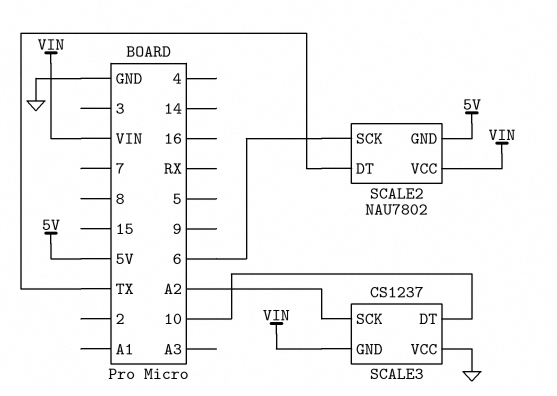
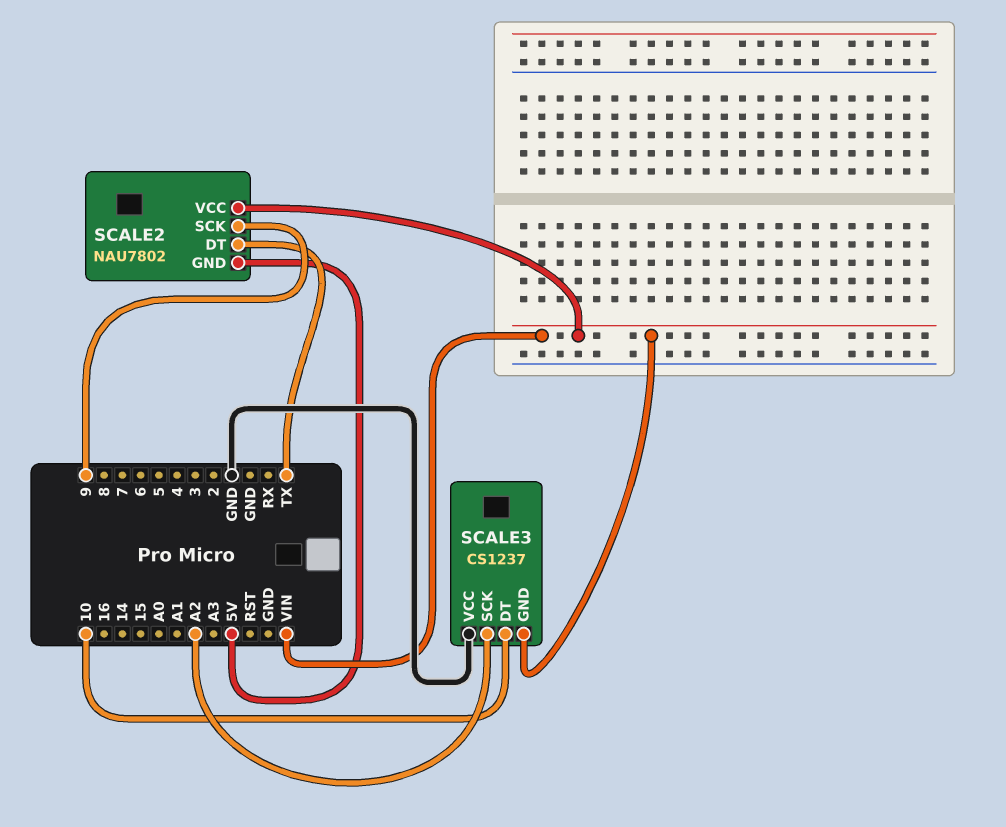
SCALE2 pin SCK: 6 -> 9

